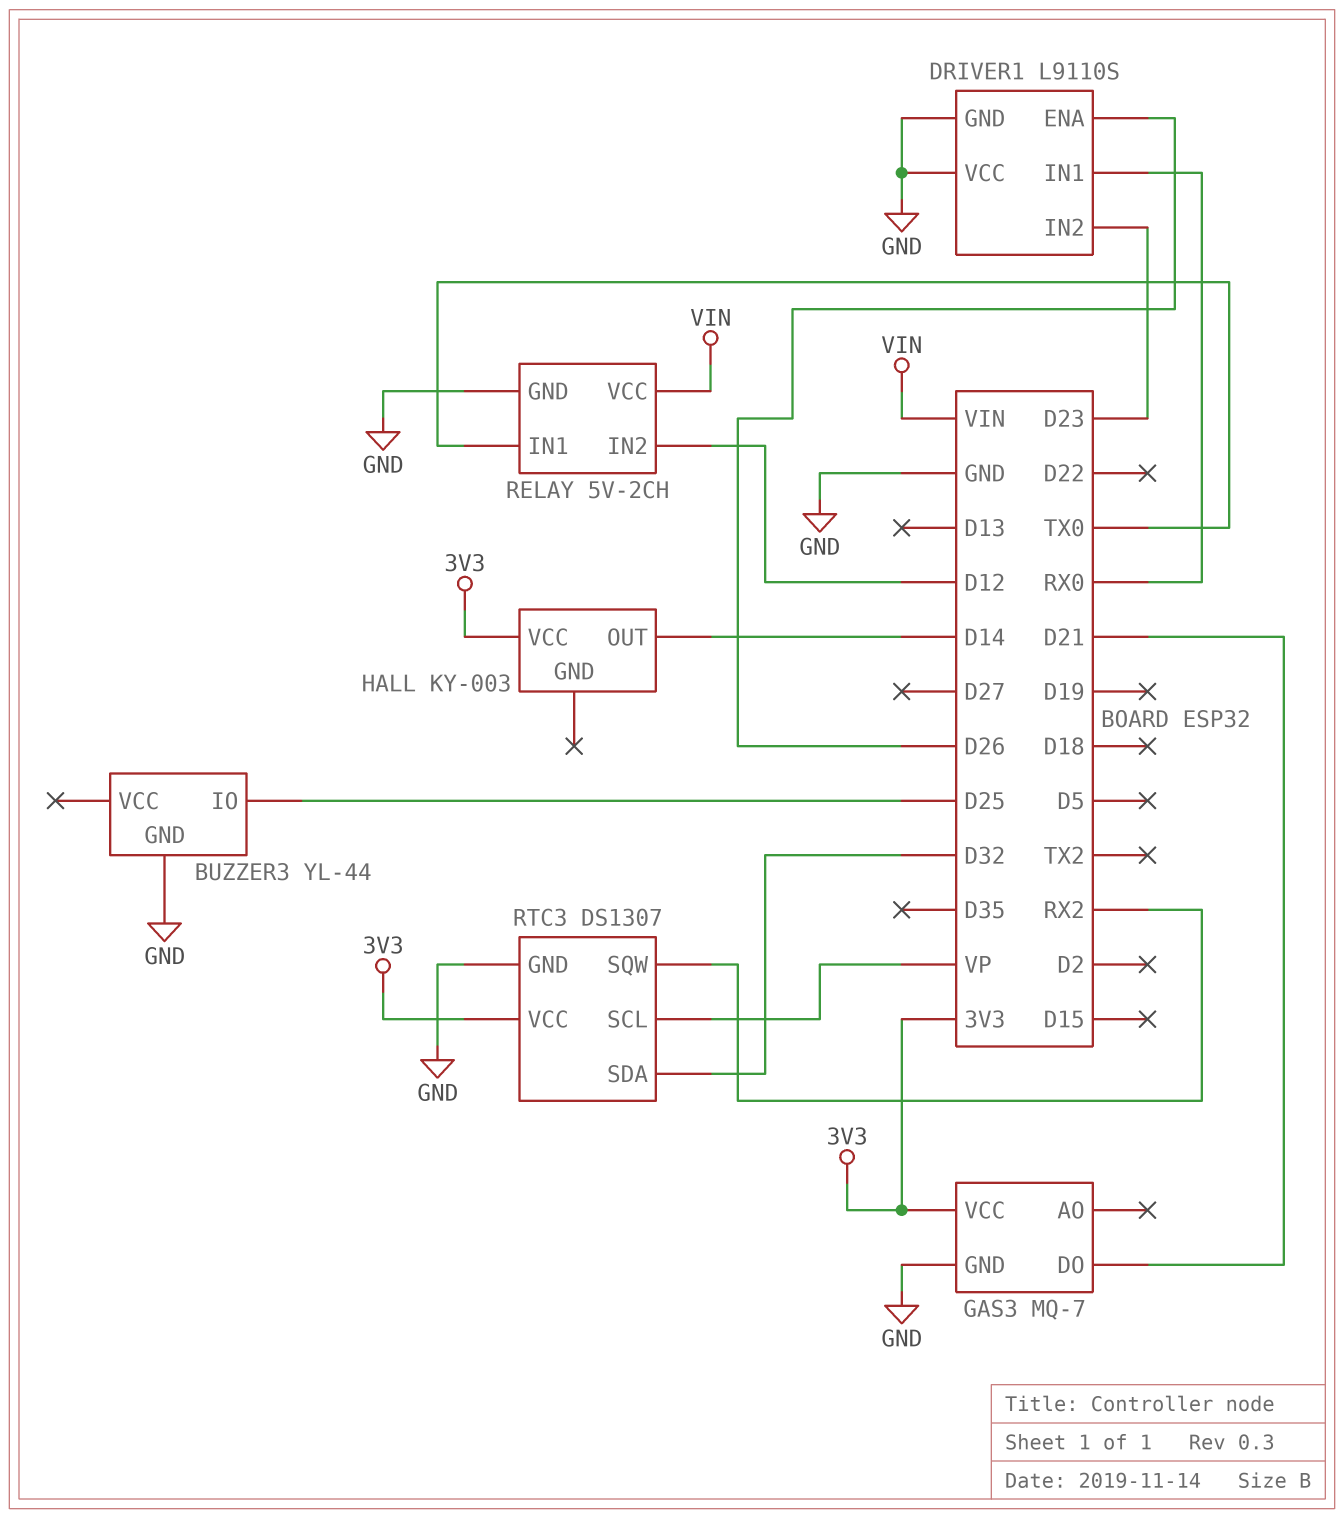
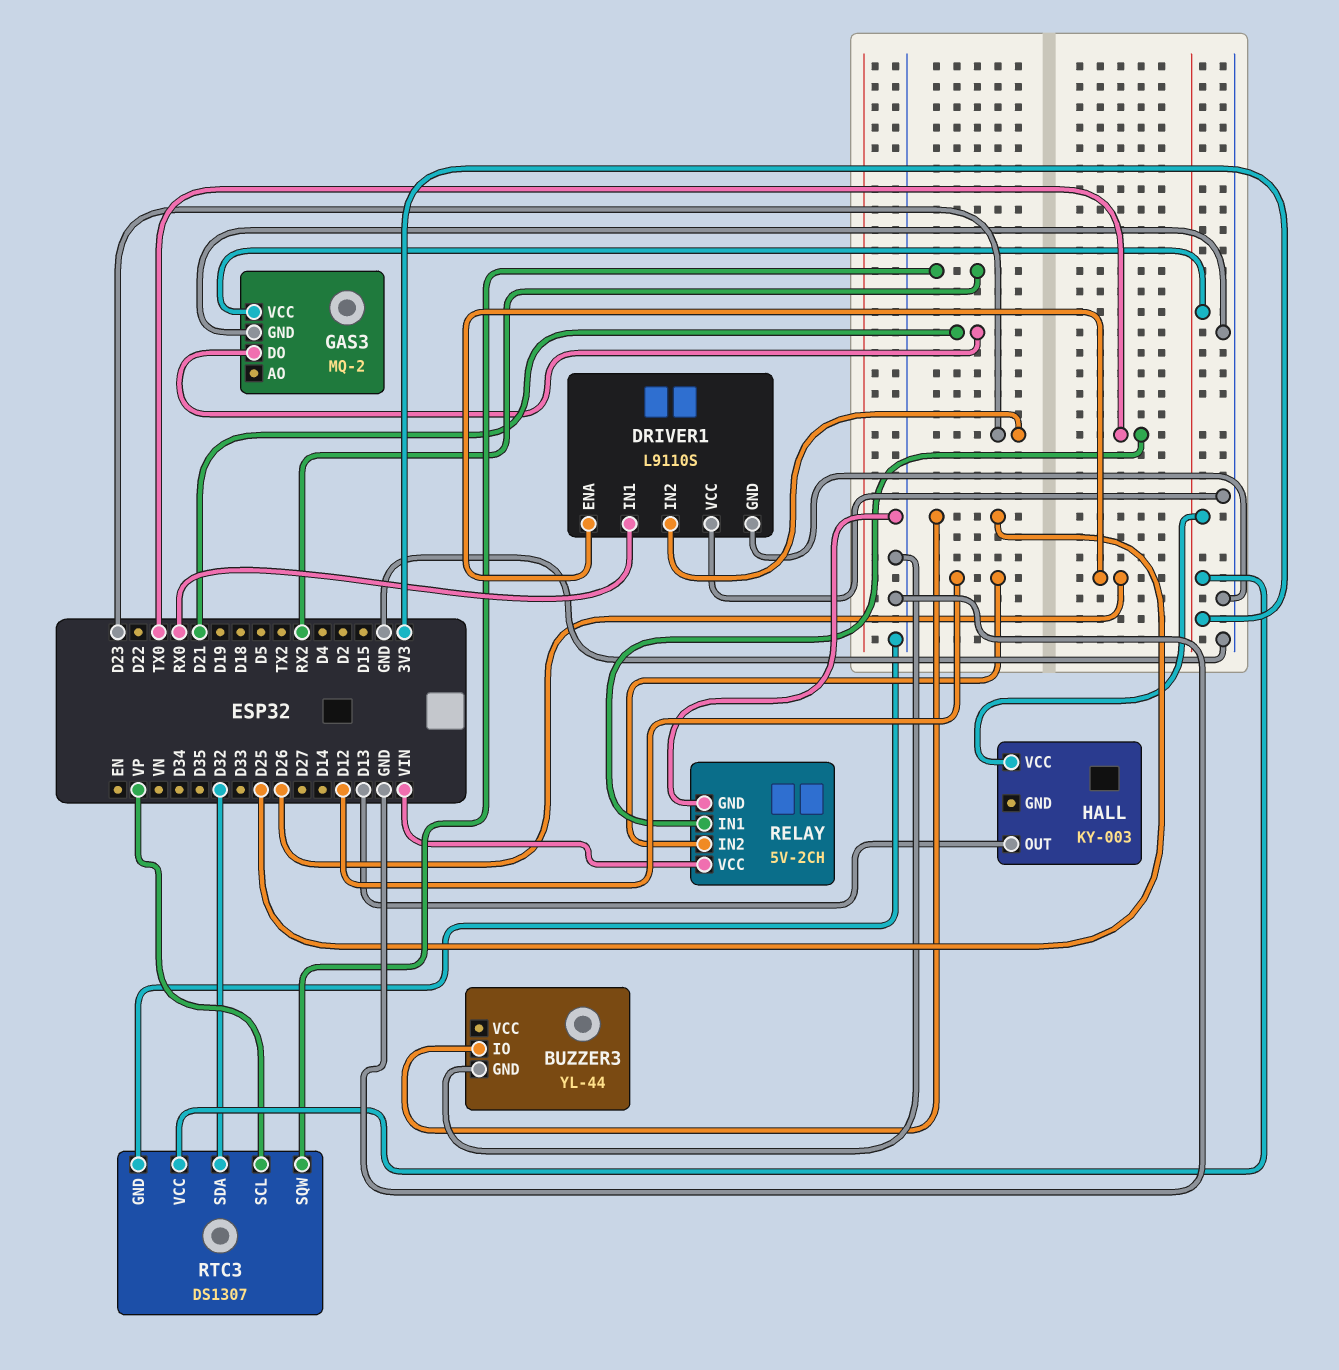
GAS3: MQ-7 -> MQ-2
HALL pin OUT: D14 -> D13

